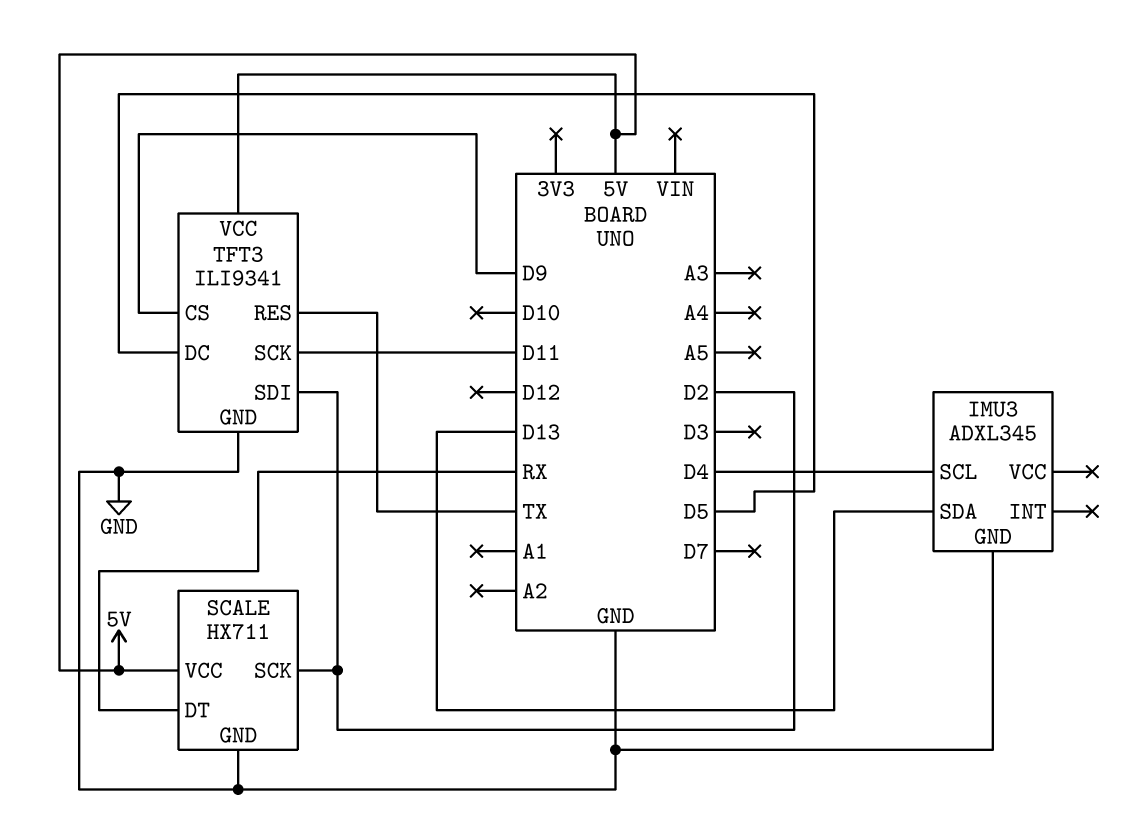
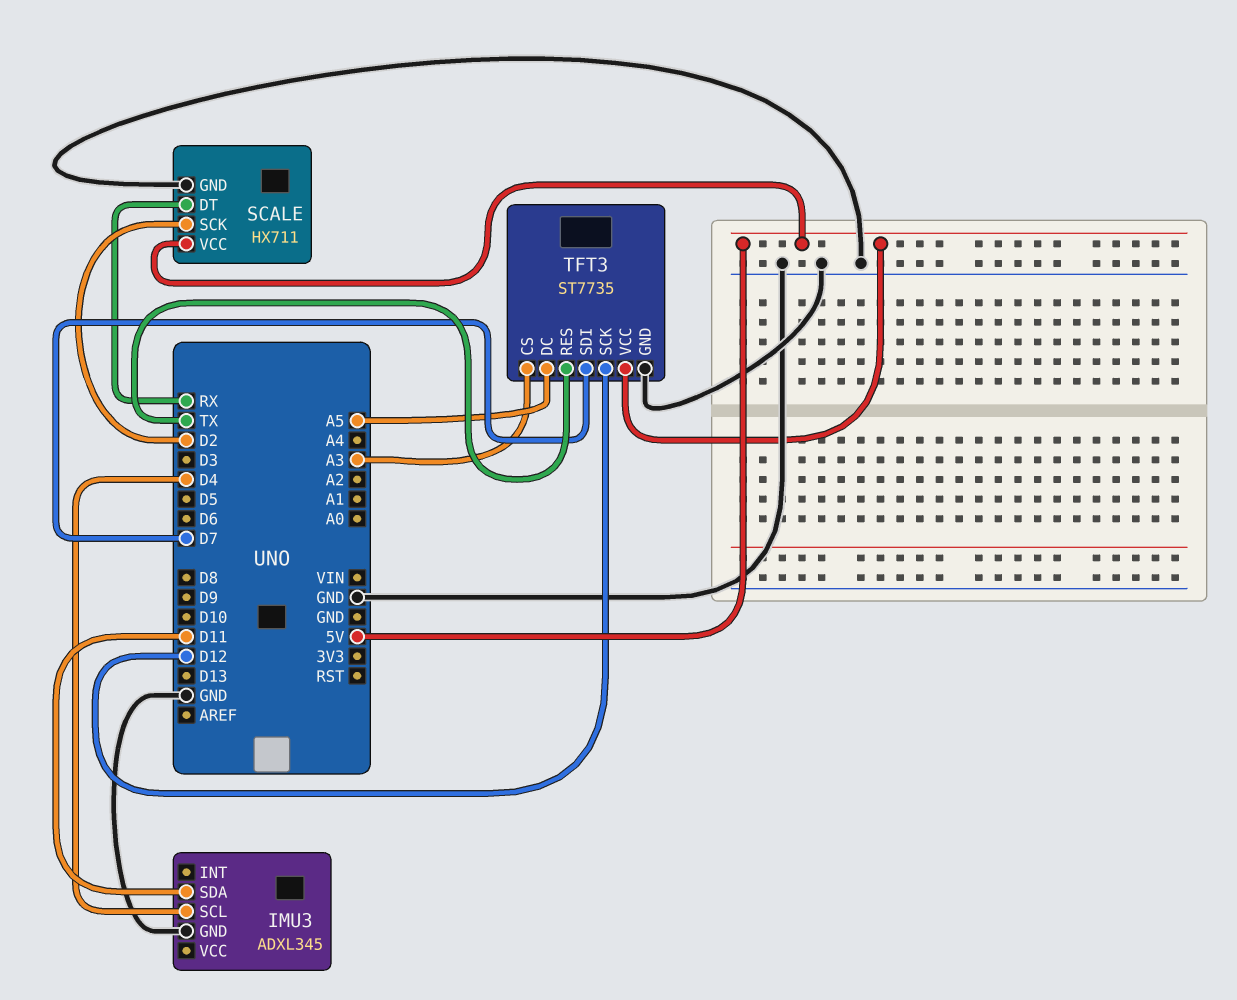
IMU3 pin SDA: D13 -> D11
TFT3: ILI9341 -> ST7735
TFT3 pin CS: D9 -> A3
TFT3 pin DC: D5 -> A5
TFT3 pin SCK: D11 -> D12
TFT3 pin SDI: D2 -> D7

